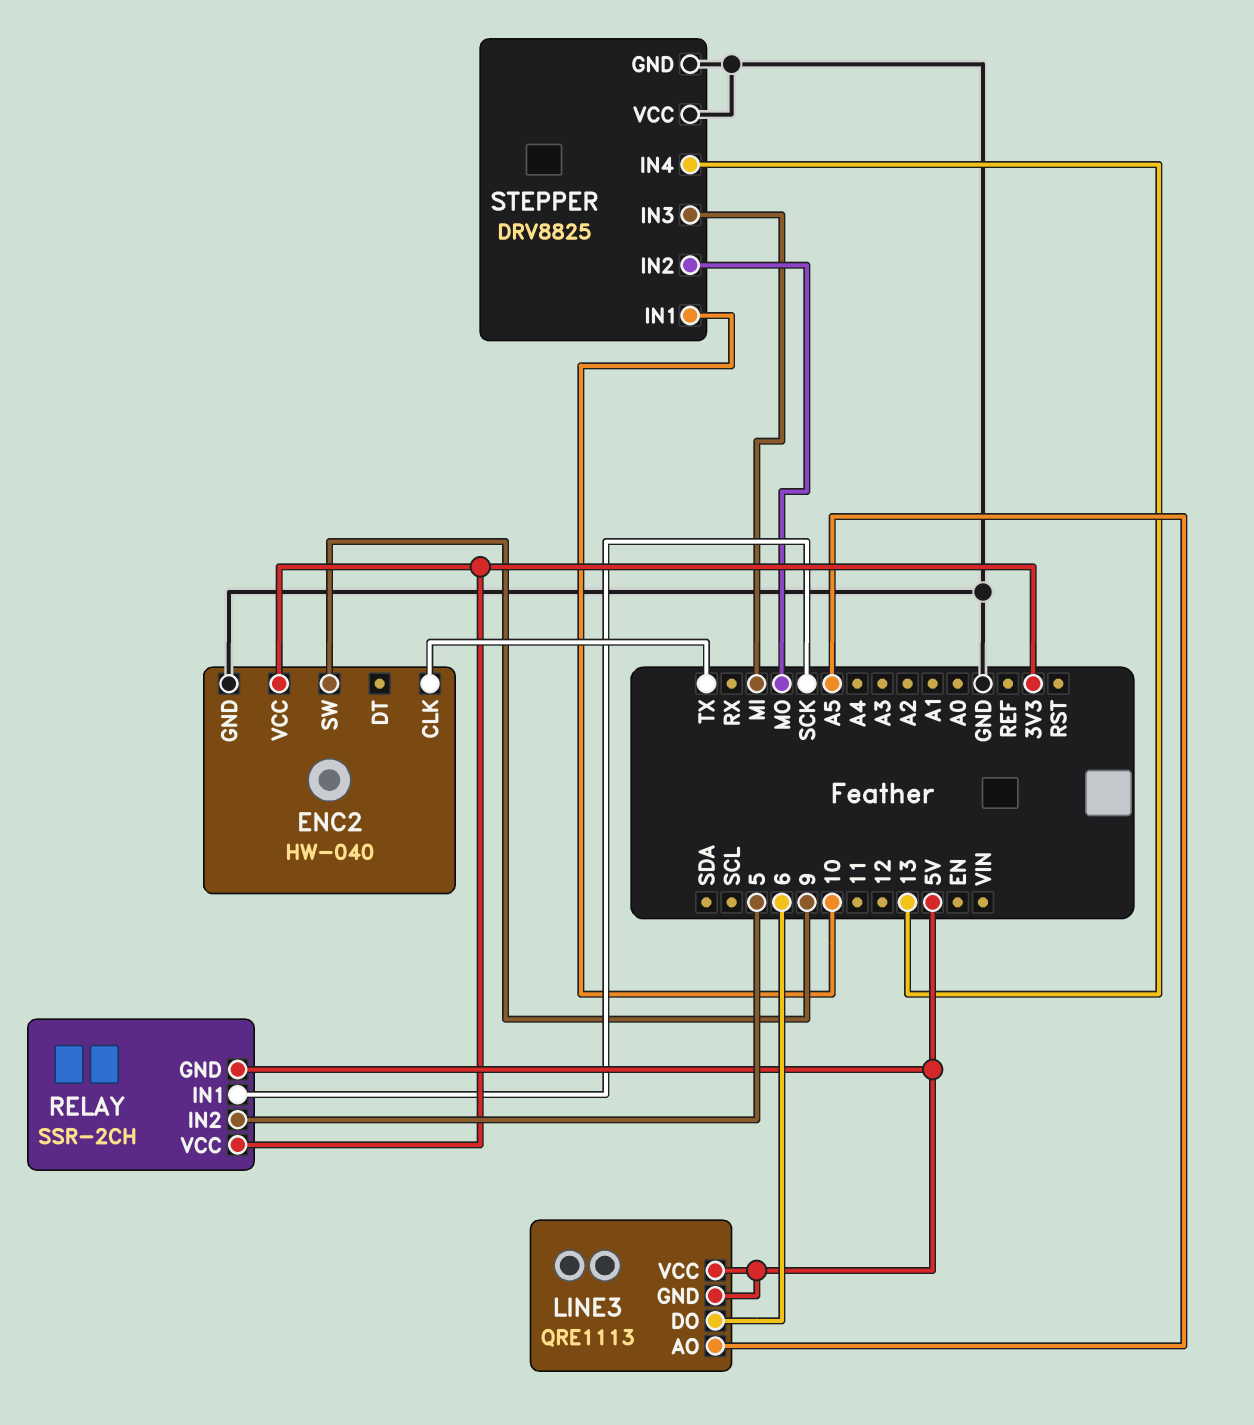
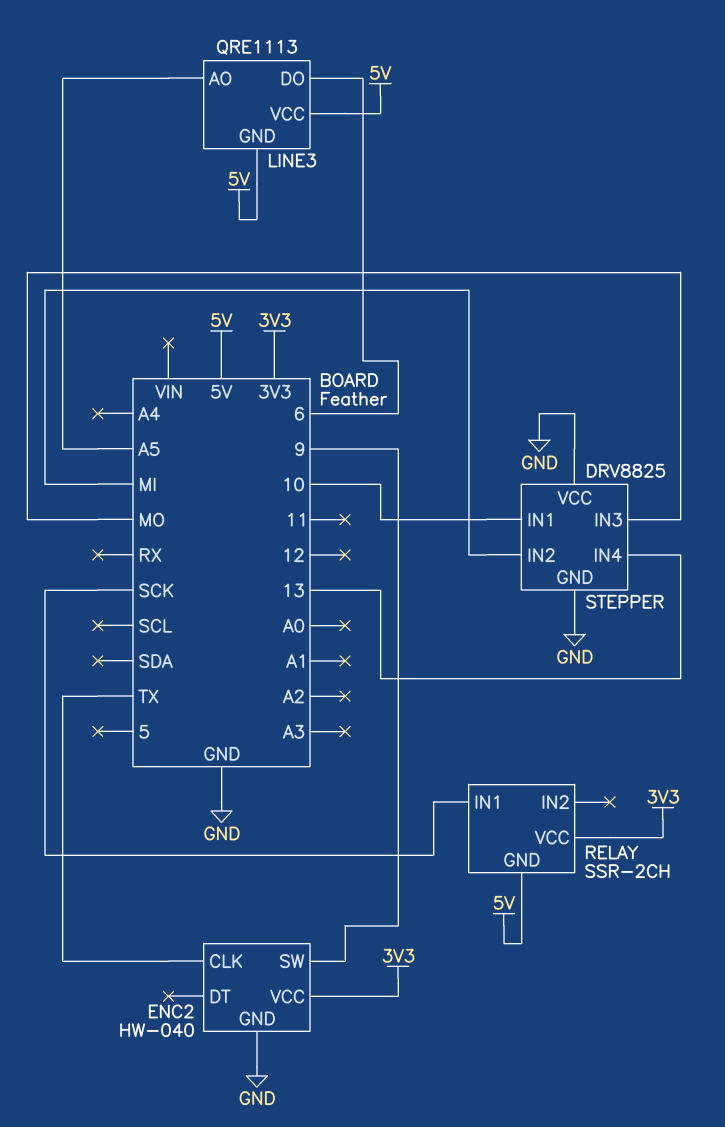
RELAY pin IN2: 5 -> none
STEPPER pin IN2: MO -> MI
STEPPER pin IN3: MI -> MO

